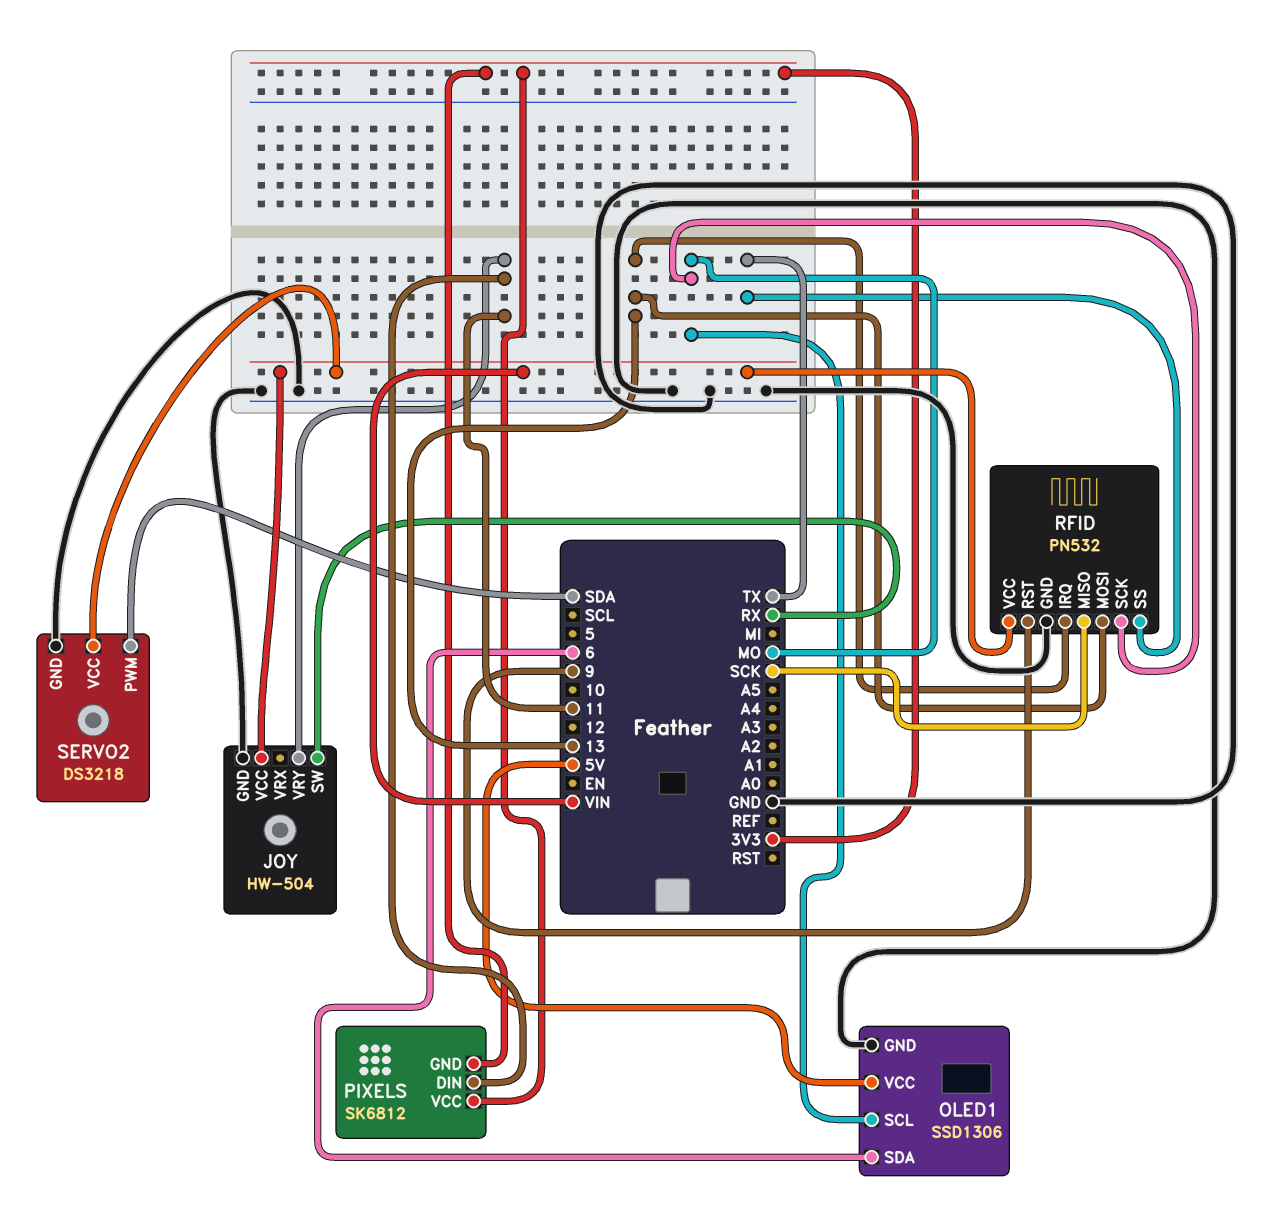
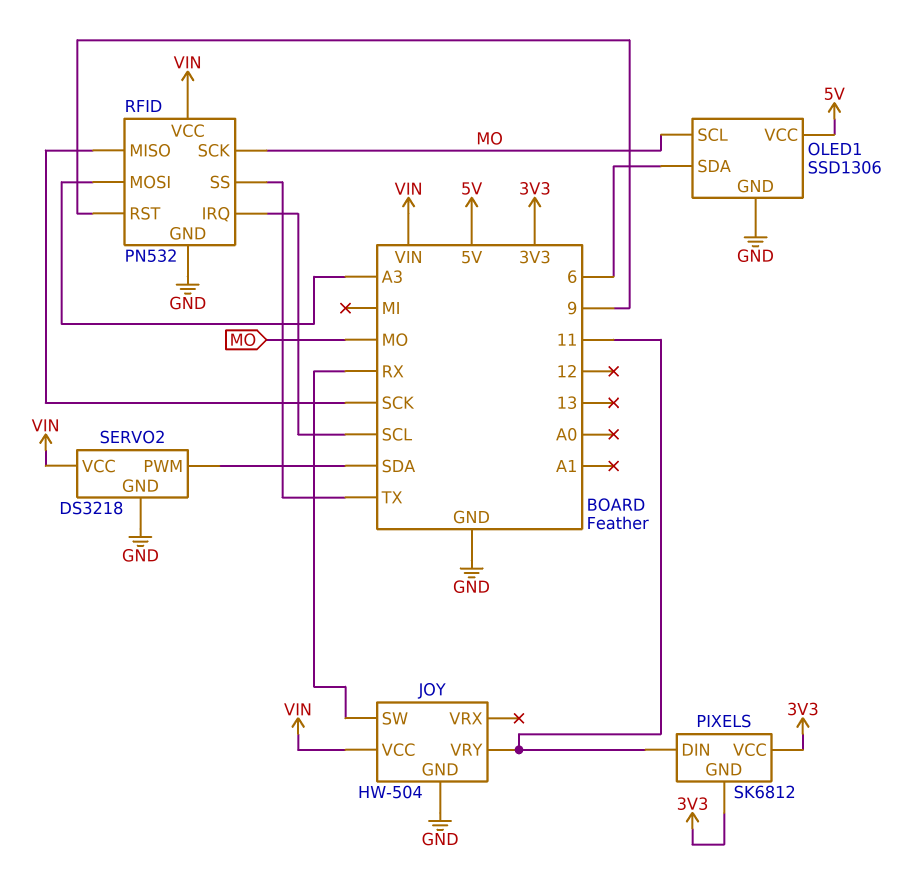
RFID pin IRQ: 13 -> SCL
RFID pin MOSI: 13 -> A3

